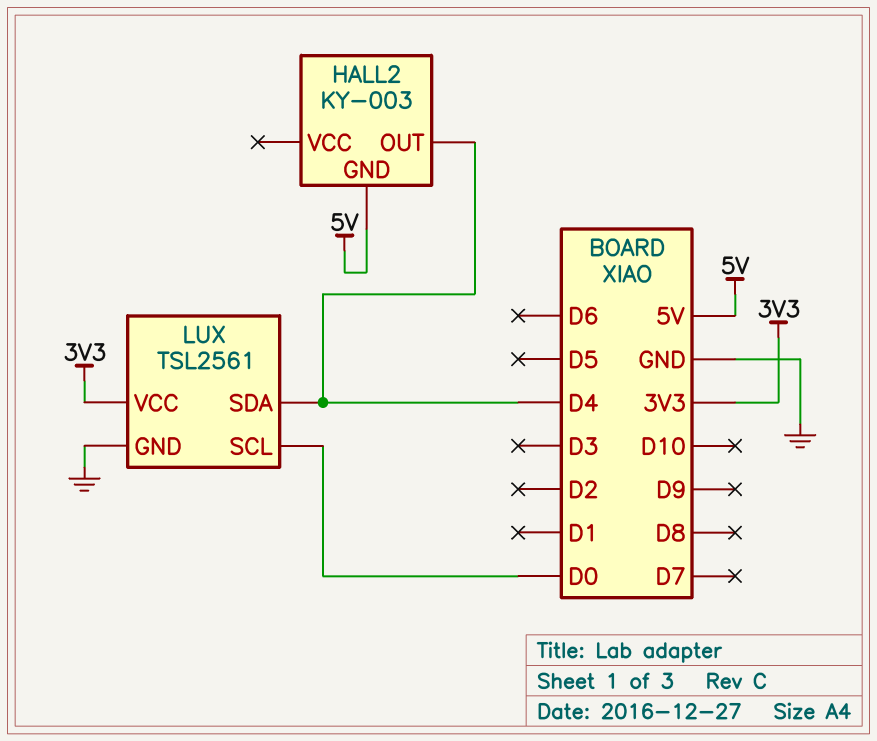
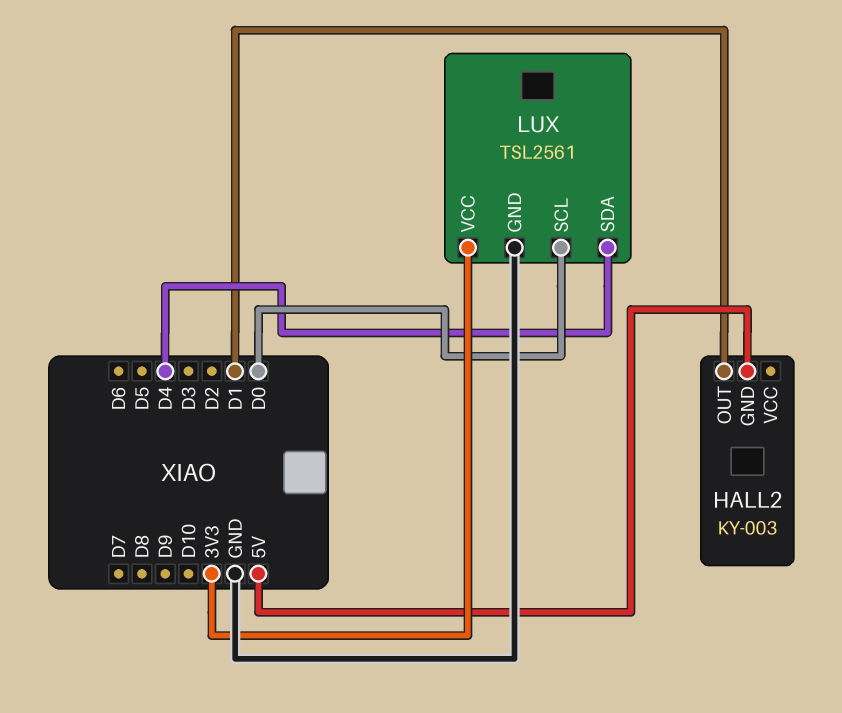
HALL2 pin OUT: D4 -> D1

